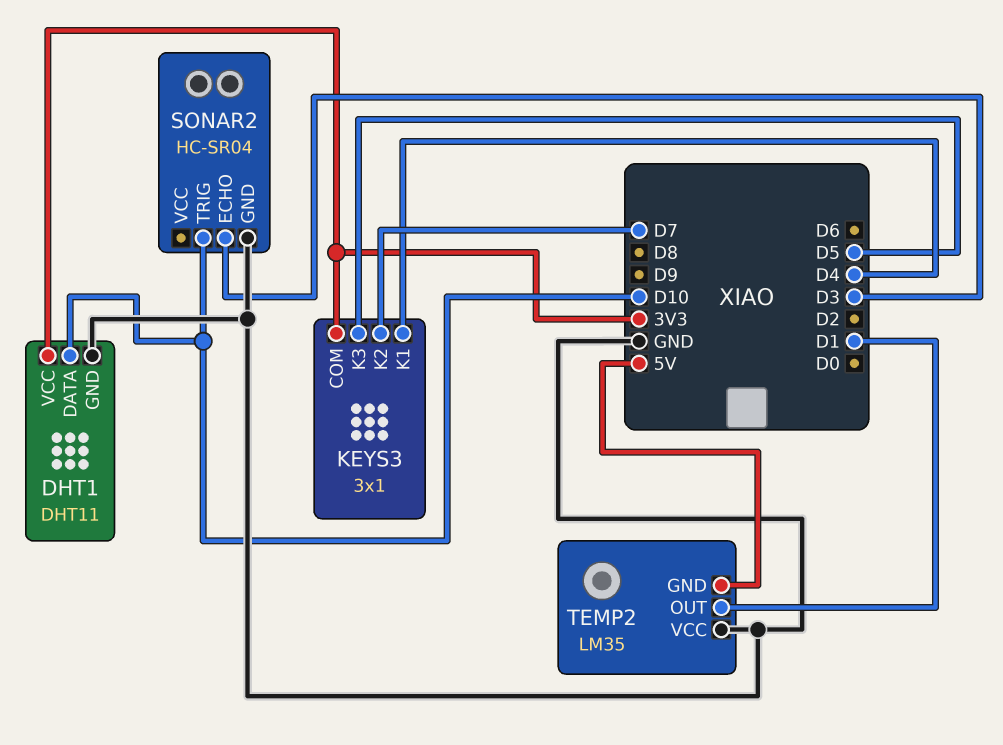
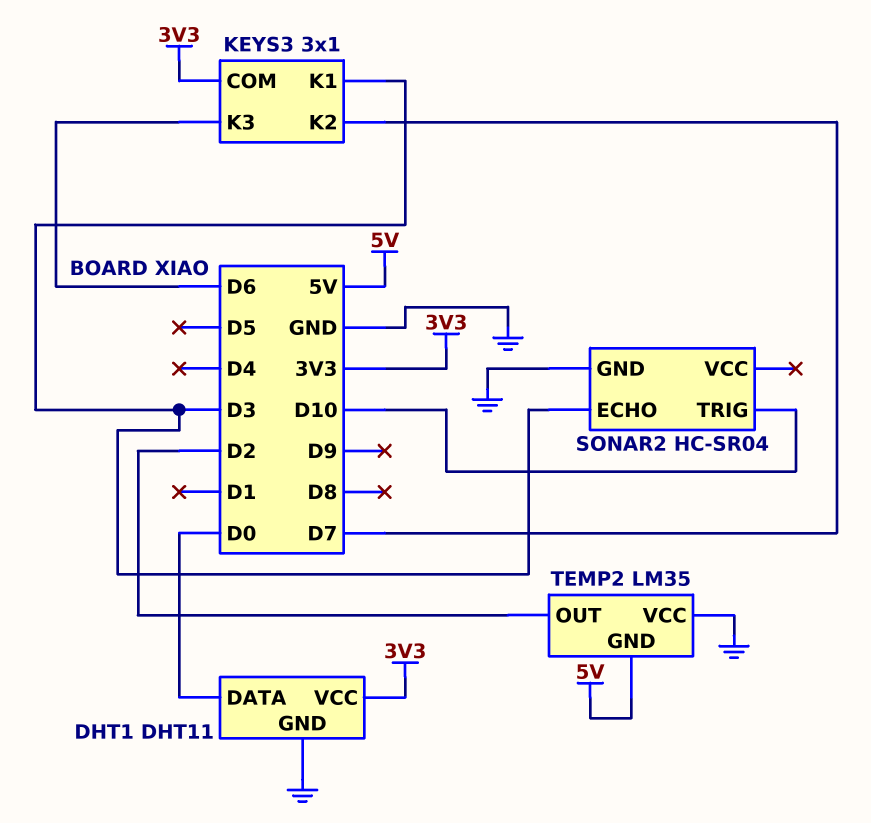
DHT1 pin DATA: D10 -> D0
KEYS3 pin K1: D4 -> D3
KEYS3 pin K3: D5 -> D6
TEMP2 pin OUT: D1 -> D2

